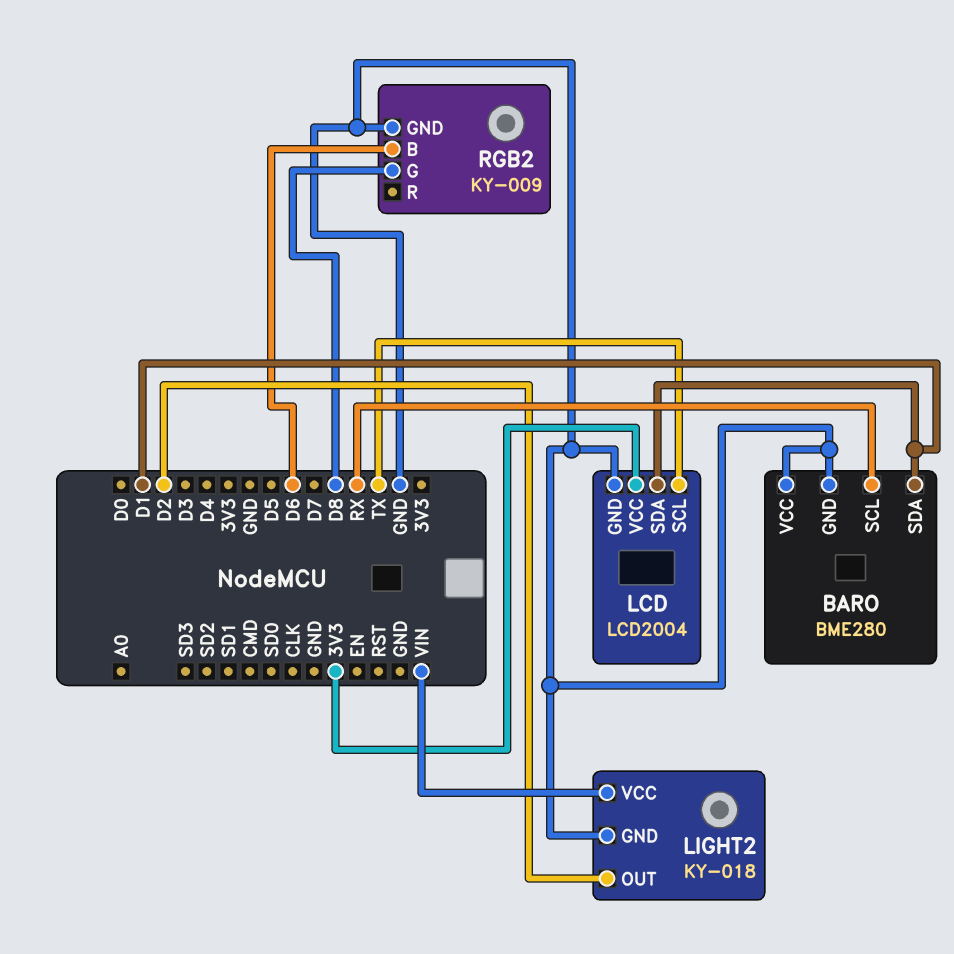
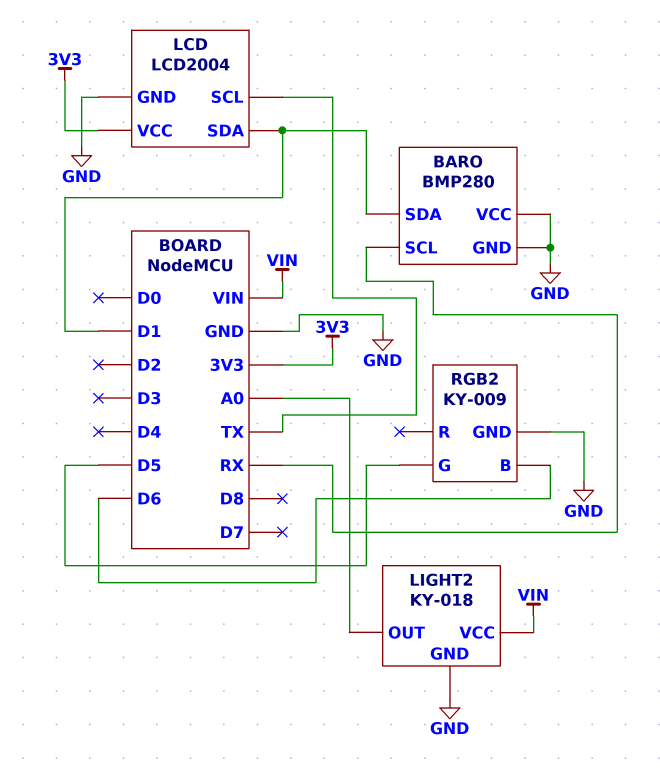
BARO: BME280 -> BMP280
LIGHT2 pin OUT: D2 -> A0
RGB2 pin G: D8 -> D5

